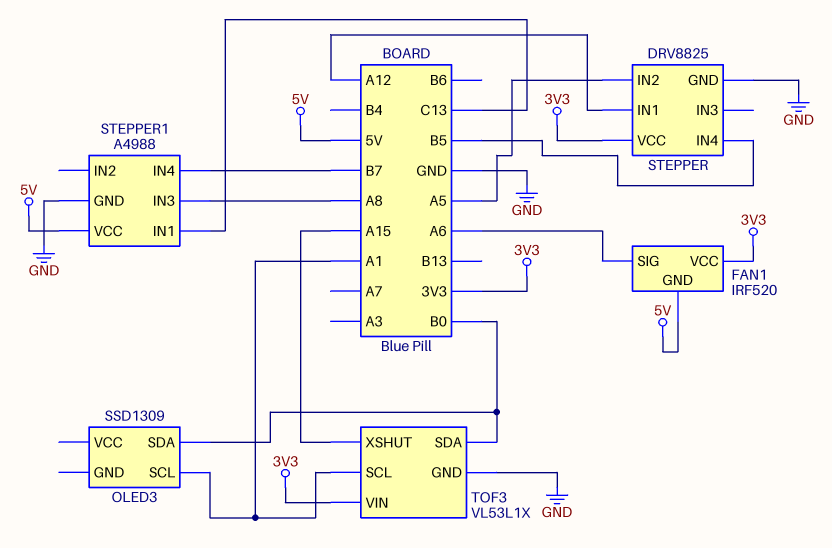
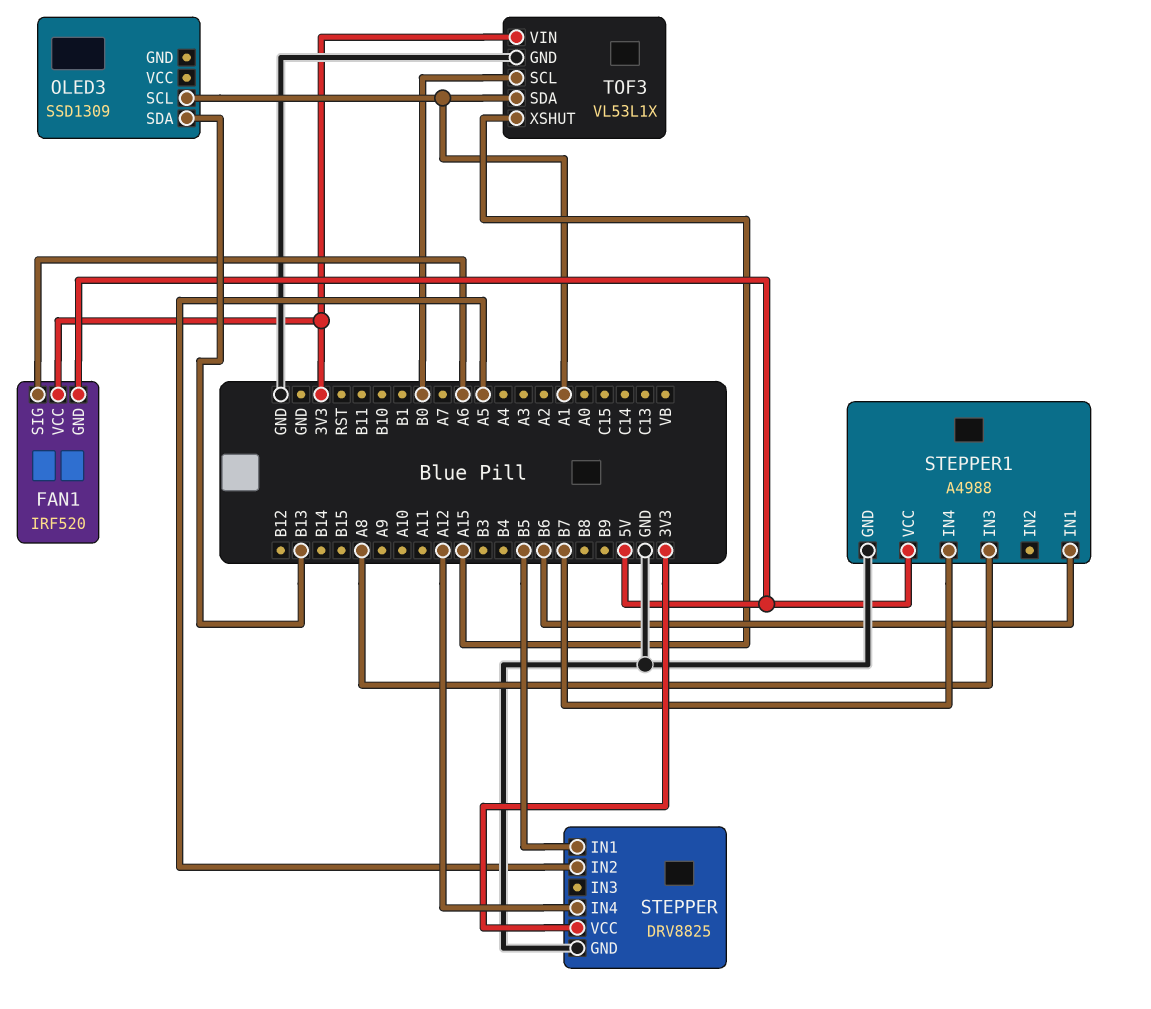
OLED3 pin SDA: B0 -> B13
STEPPER pin IN1: A12 -> B5
STEPPER pin IN4: B5 -> A12
STEPPER1 pin IN1: C13 -> B6
TOF3 pin SCL: A1 -> B0
TOF3 pin SDA: B0 -> A1

